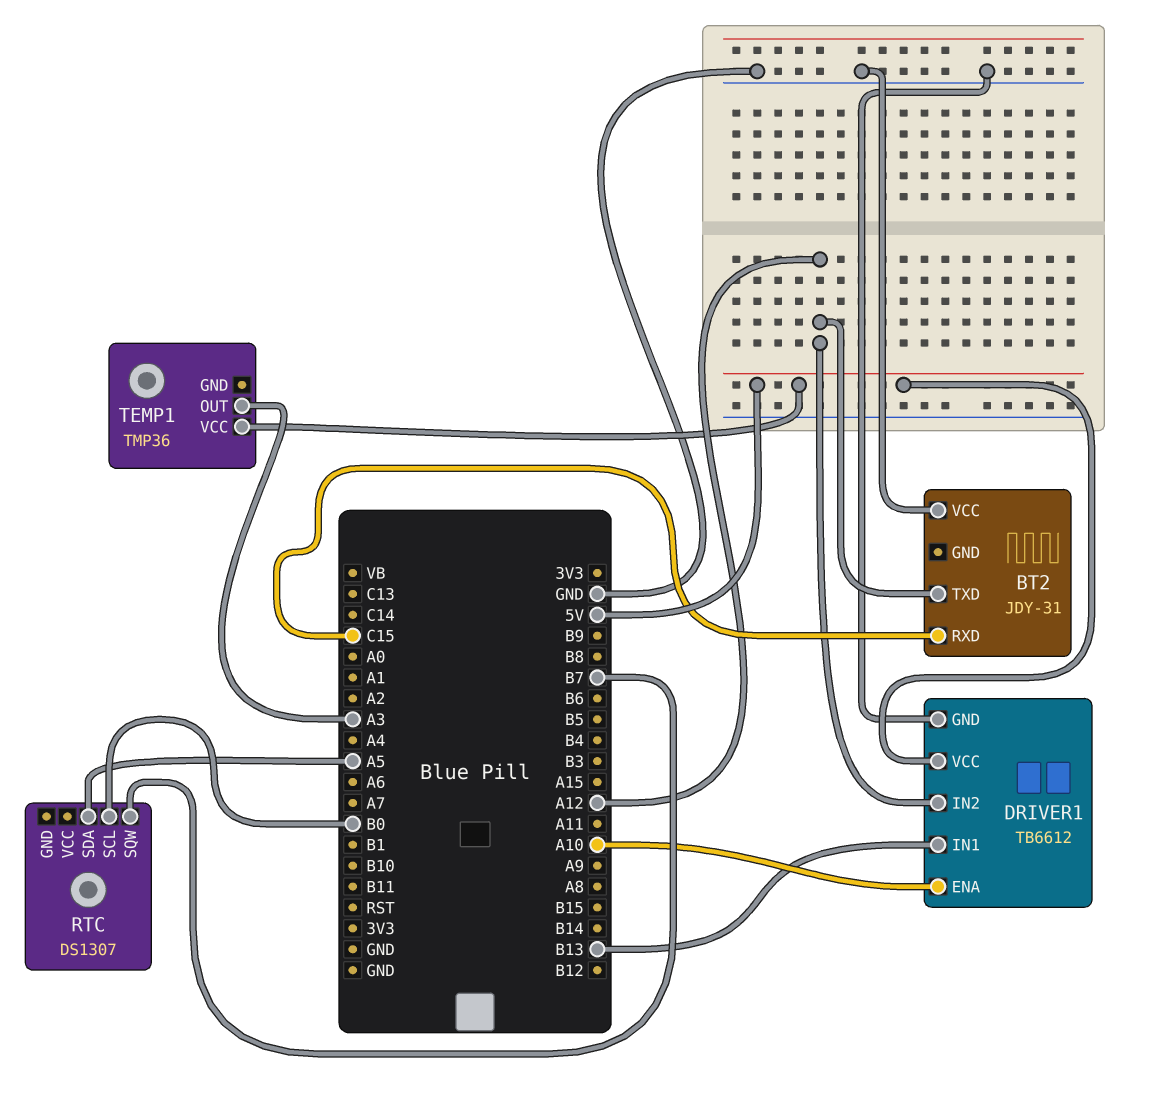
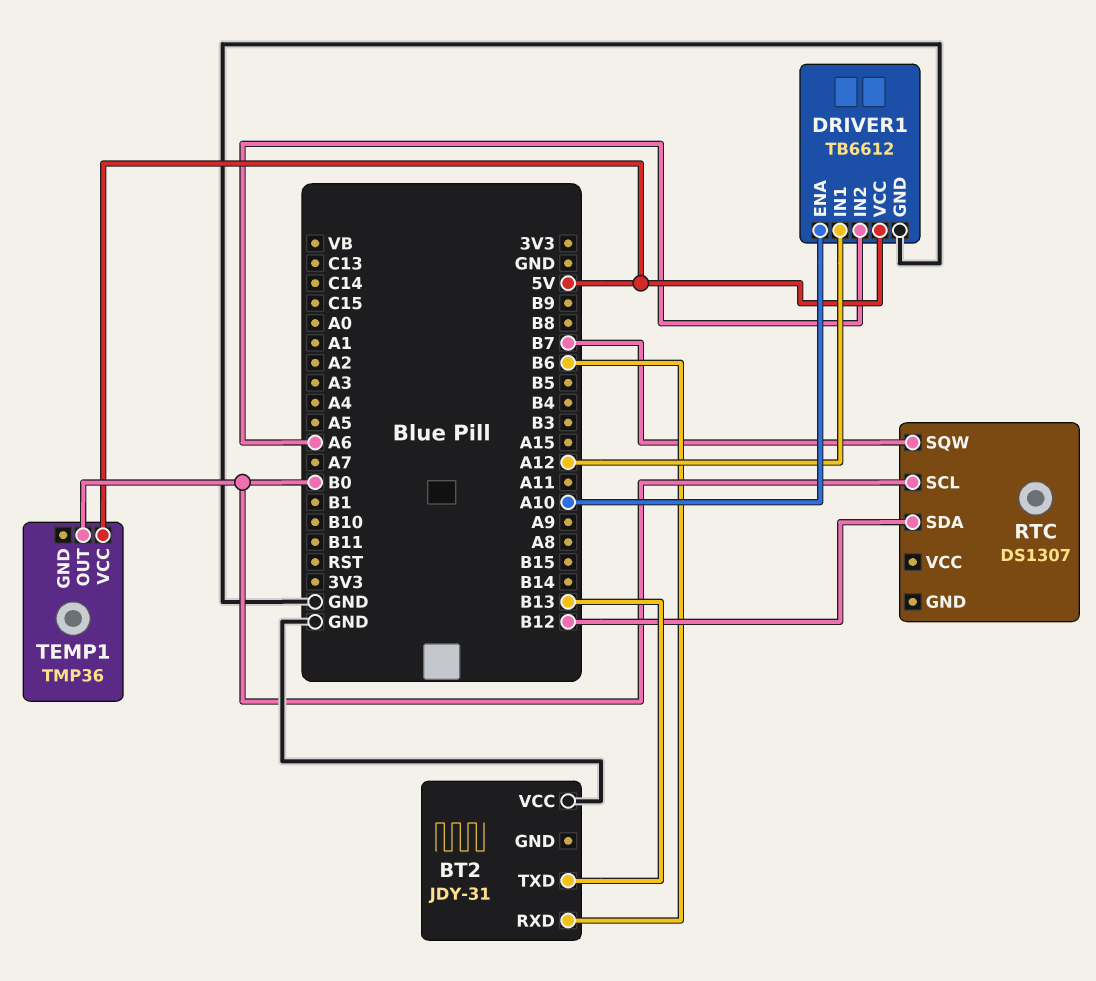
BT2 pin RXD: C15 -> B6
BT2 pin TXD: A12 -> B13
DRIVER1 pin IN1: B13 -> A12
DRIVER1 pin IN2: A12 -> A6
RTC pin SDA: A5 -> B12
TEMP1 pin OUT: A3 -> B0

